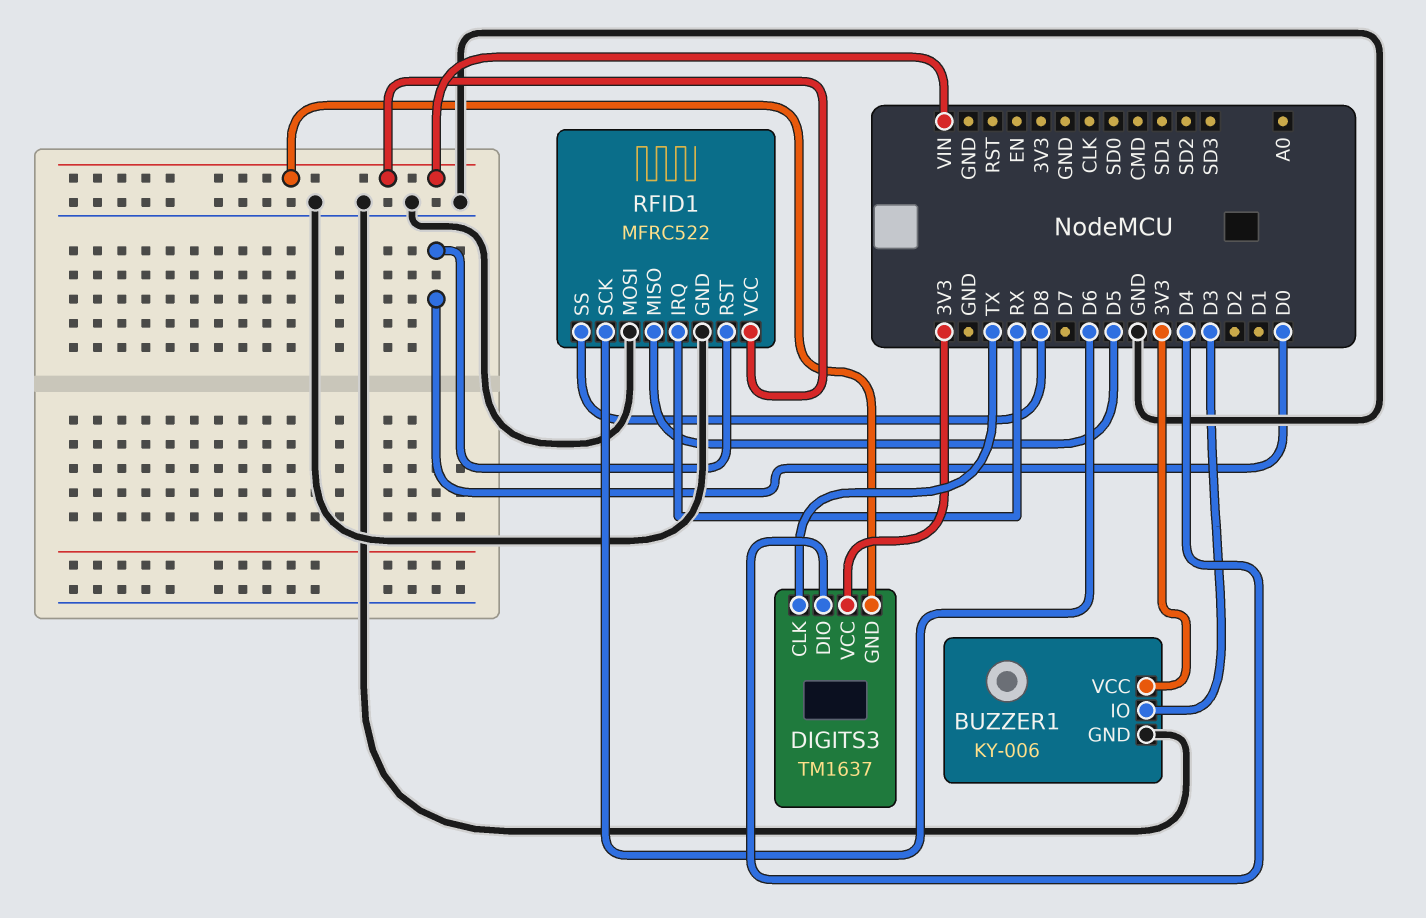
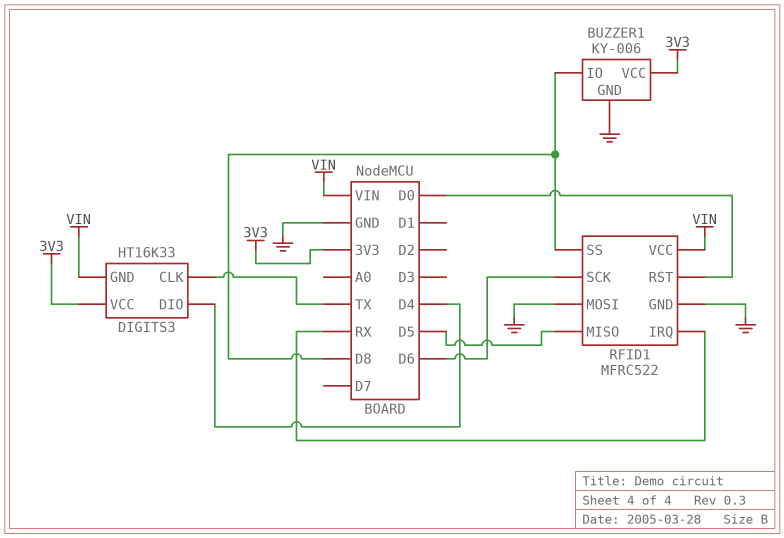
BUZZER1 pin IO: D3 -> D8
DIGITS3: TM1637 -> HT16K33

